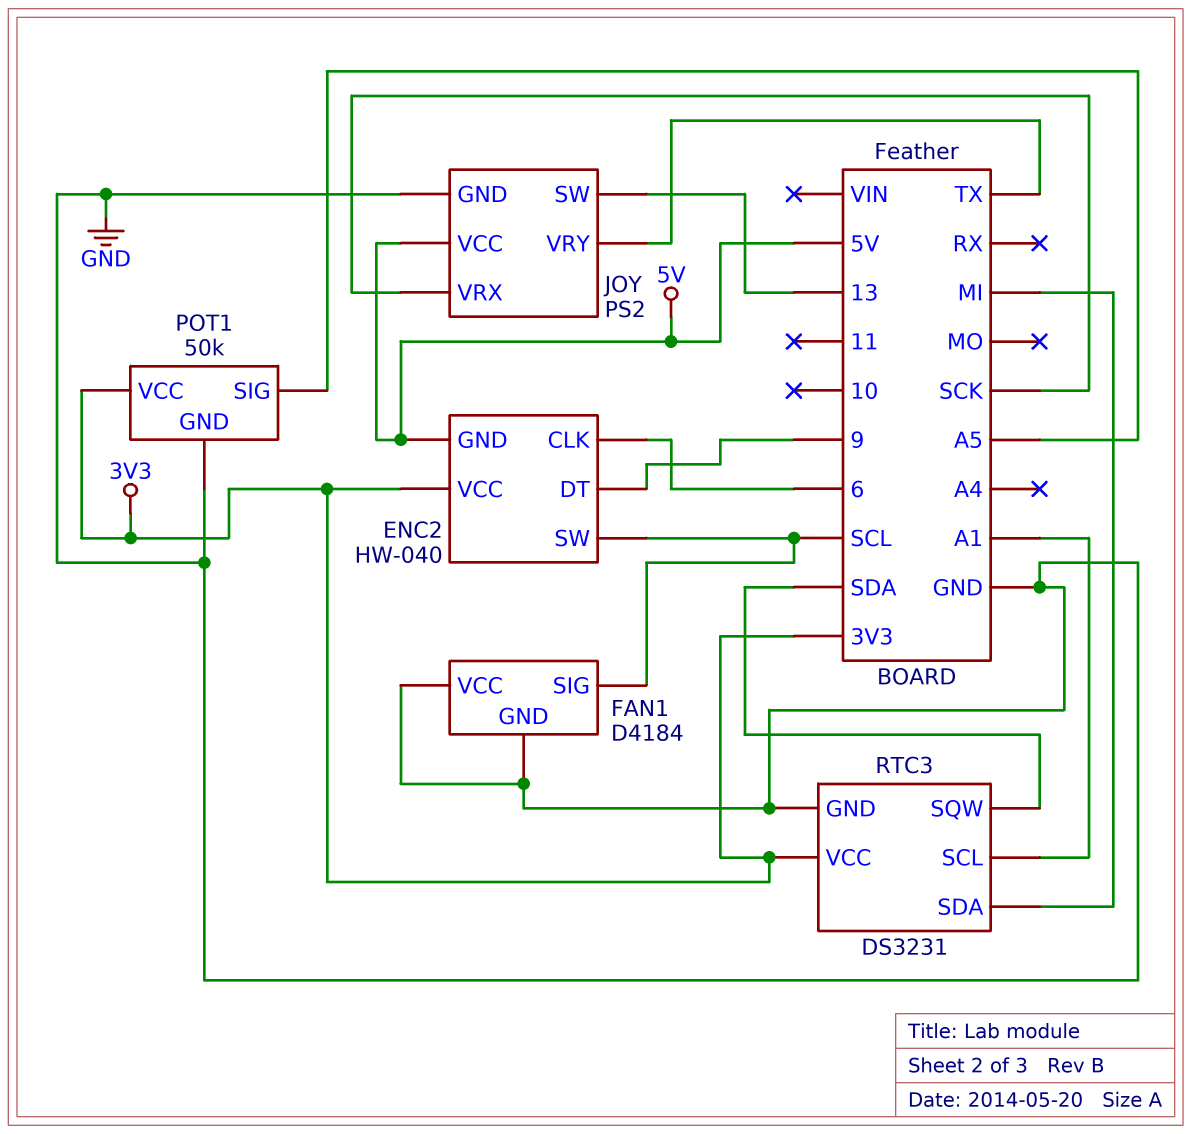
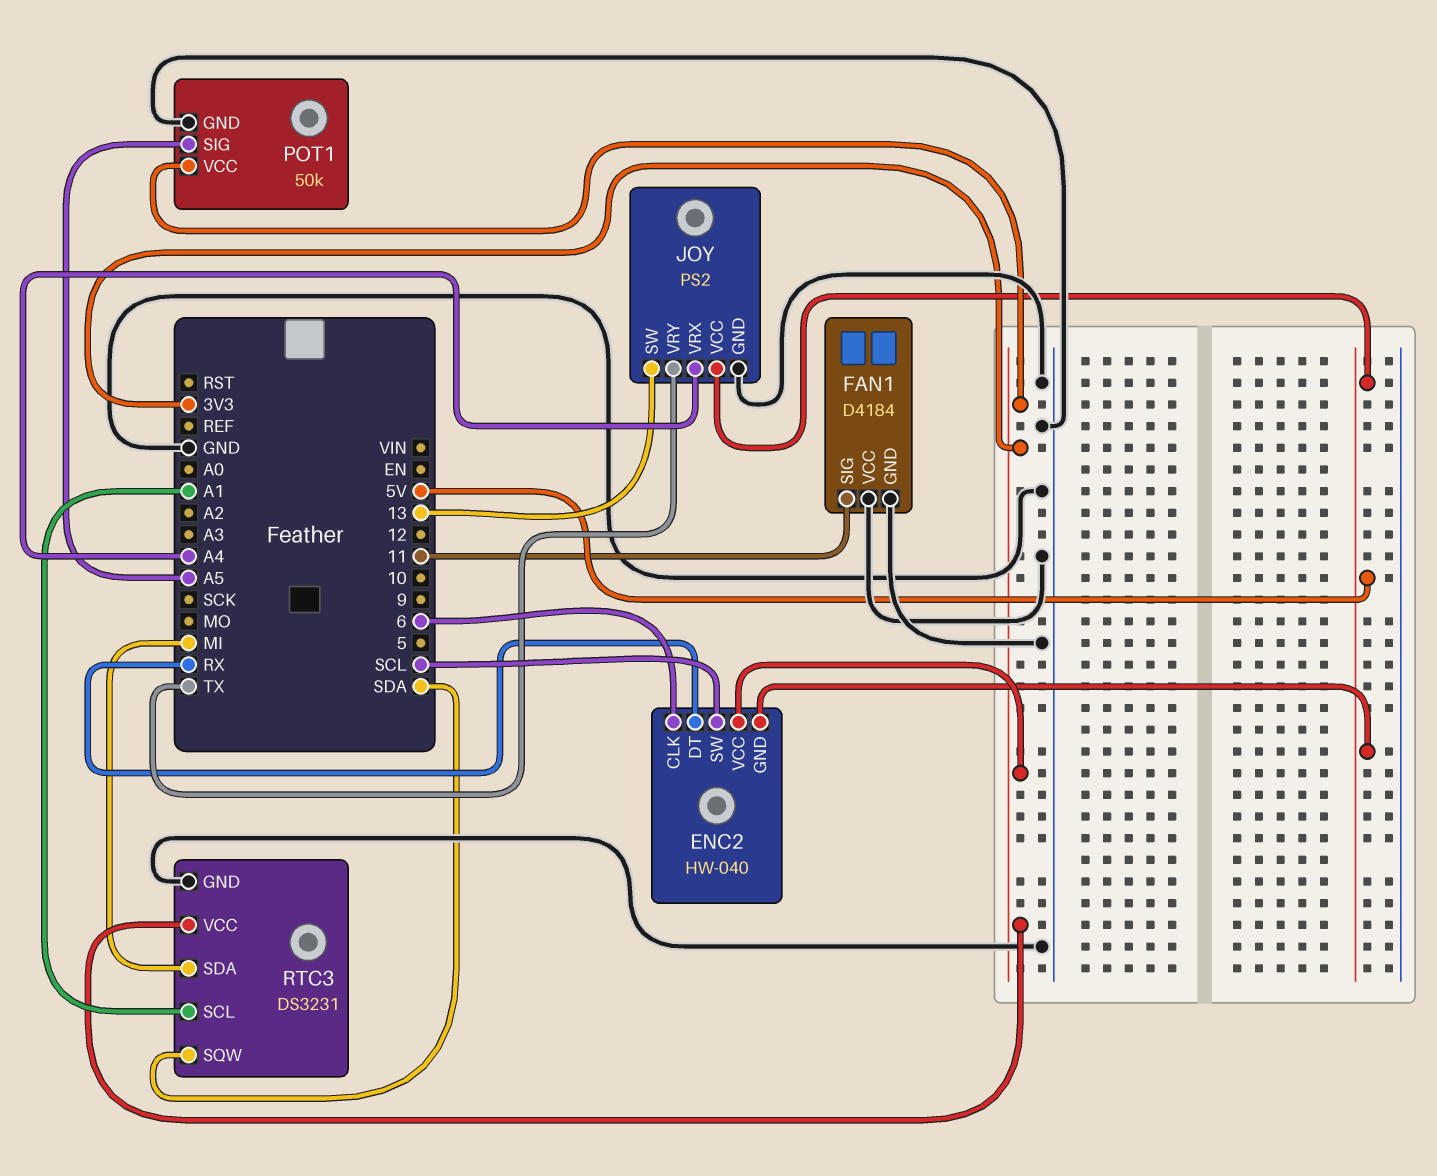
ENC2 pin DT: 9 -> RX
FAN1 pin SIG: SCL -> 11
JOY pin VRX: SCK -> A4

